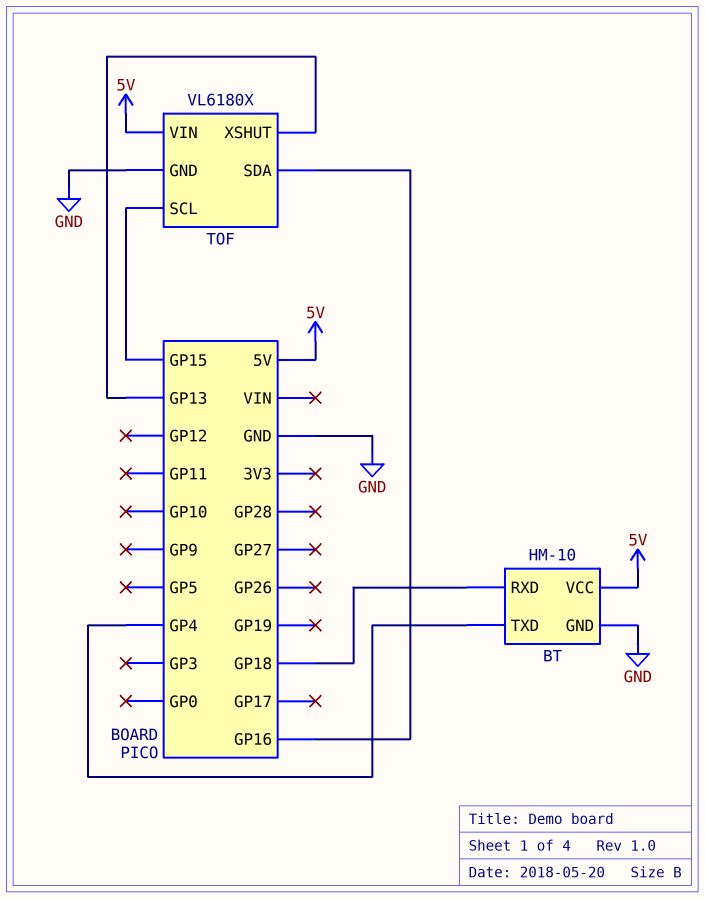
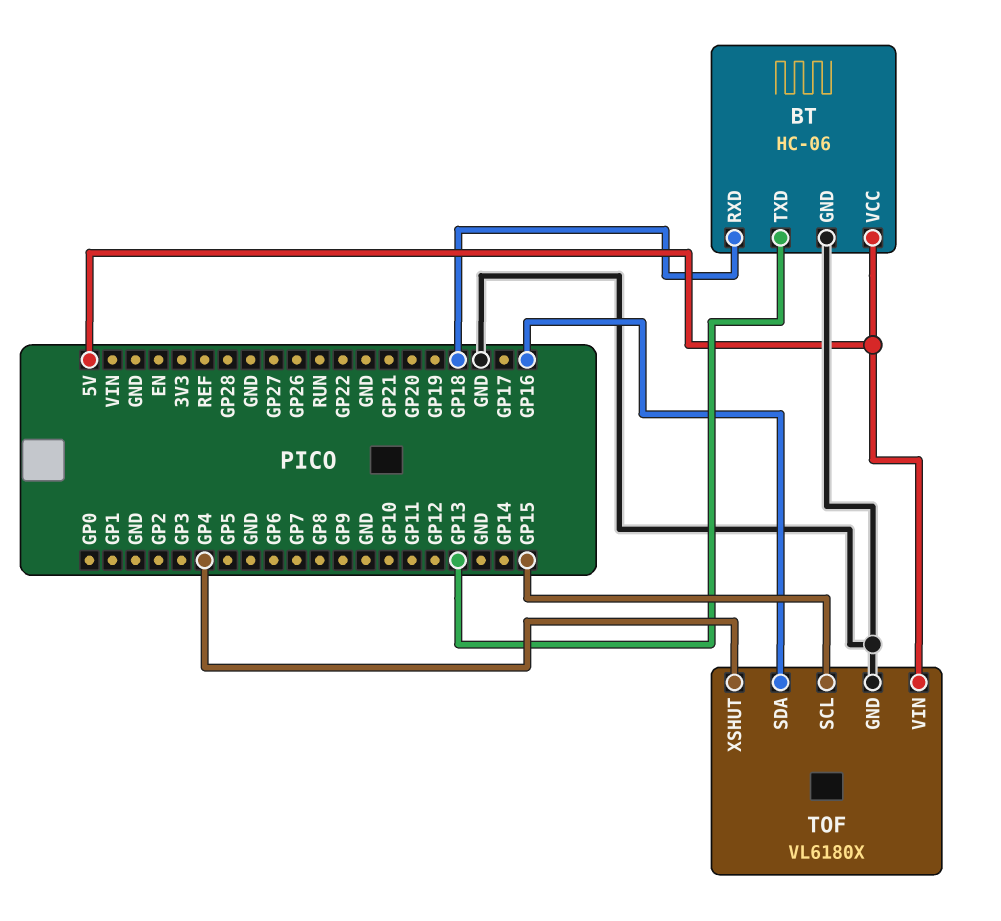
BT: HM-10 -> HC-06
BT pin TXD: GP4 -> GP13
TOF pin XSHUT: GP13 -> GP4

